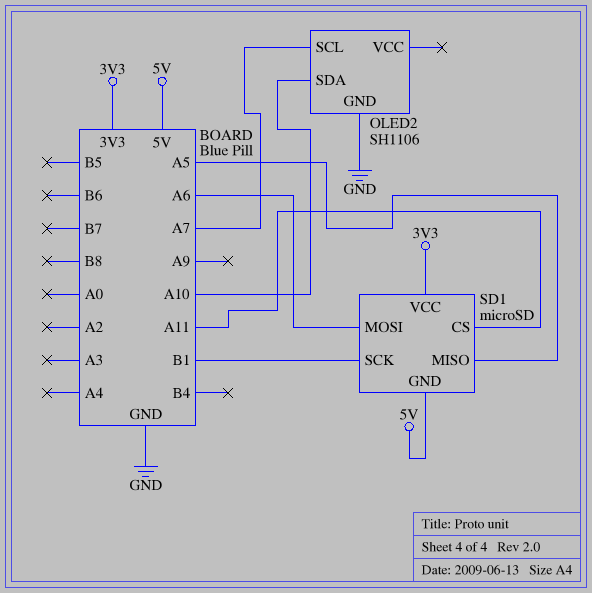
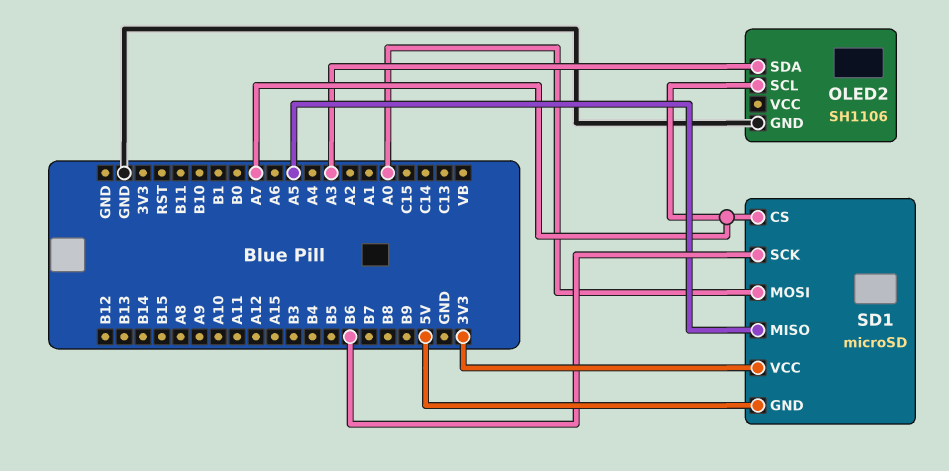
OLED2 pin SDA: A10 -> A3
SD1 pin CS: A11 -> A7
SD1 pin MOSI: A6 -> A0
SD1 pin SCK: B1 -> B6

